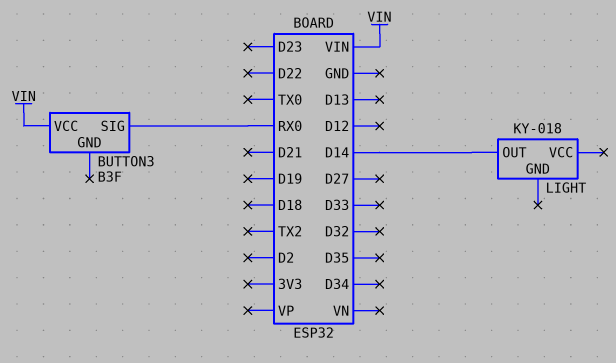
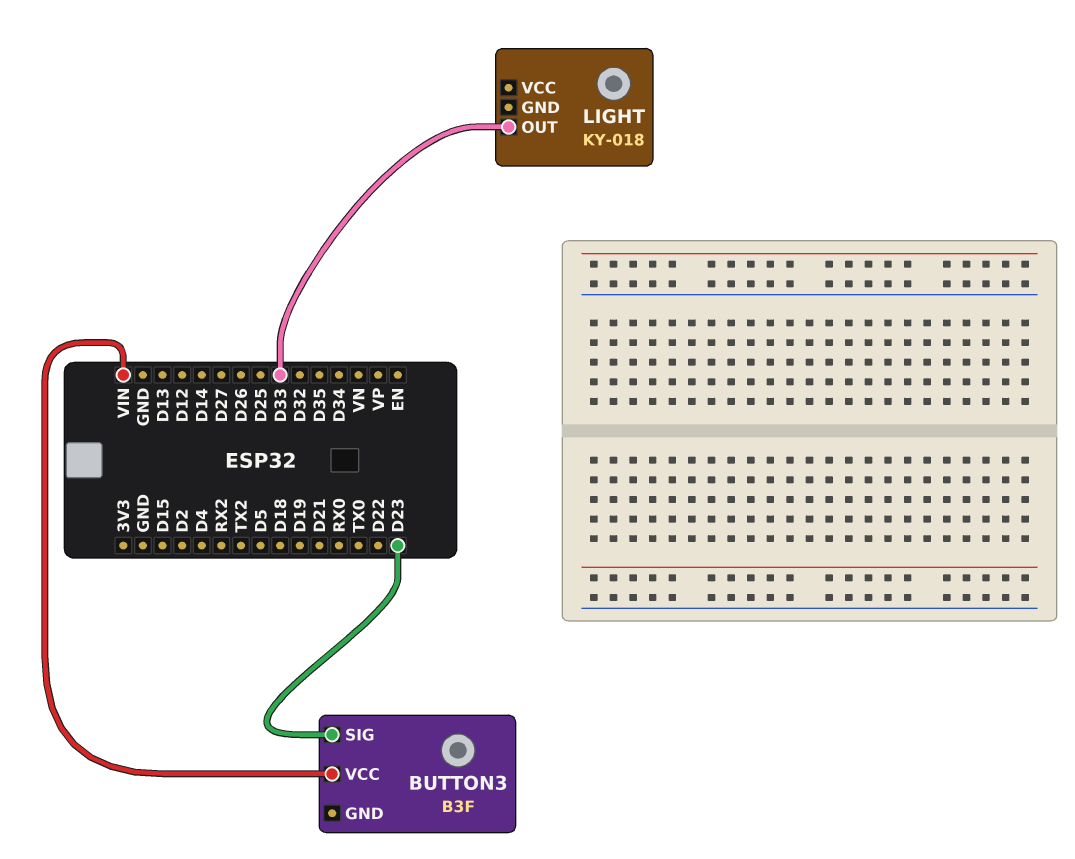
BUTTON3 pin SIG: RX0 -> D23
LIGHT pin OUT: D14 -> D33

